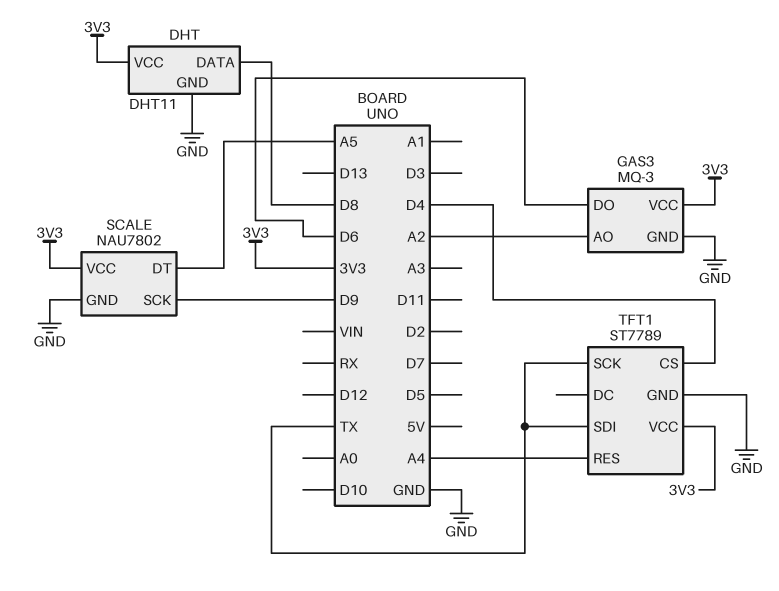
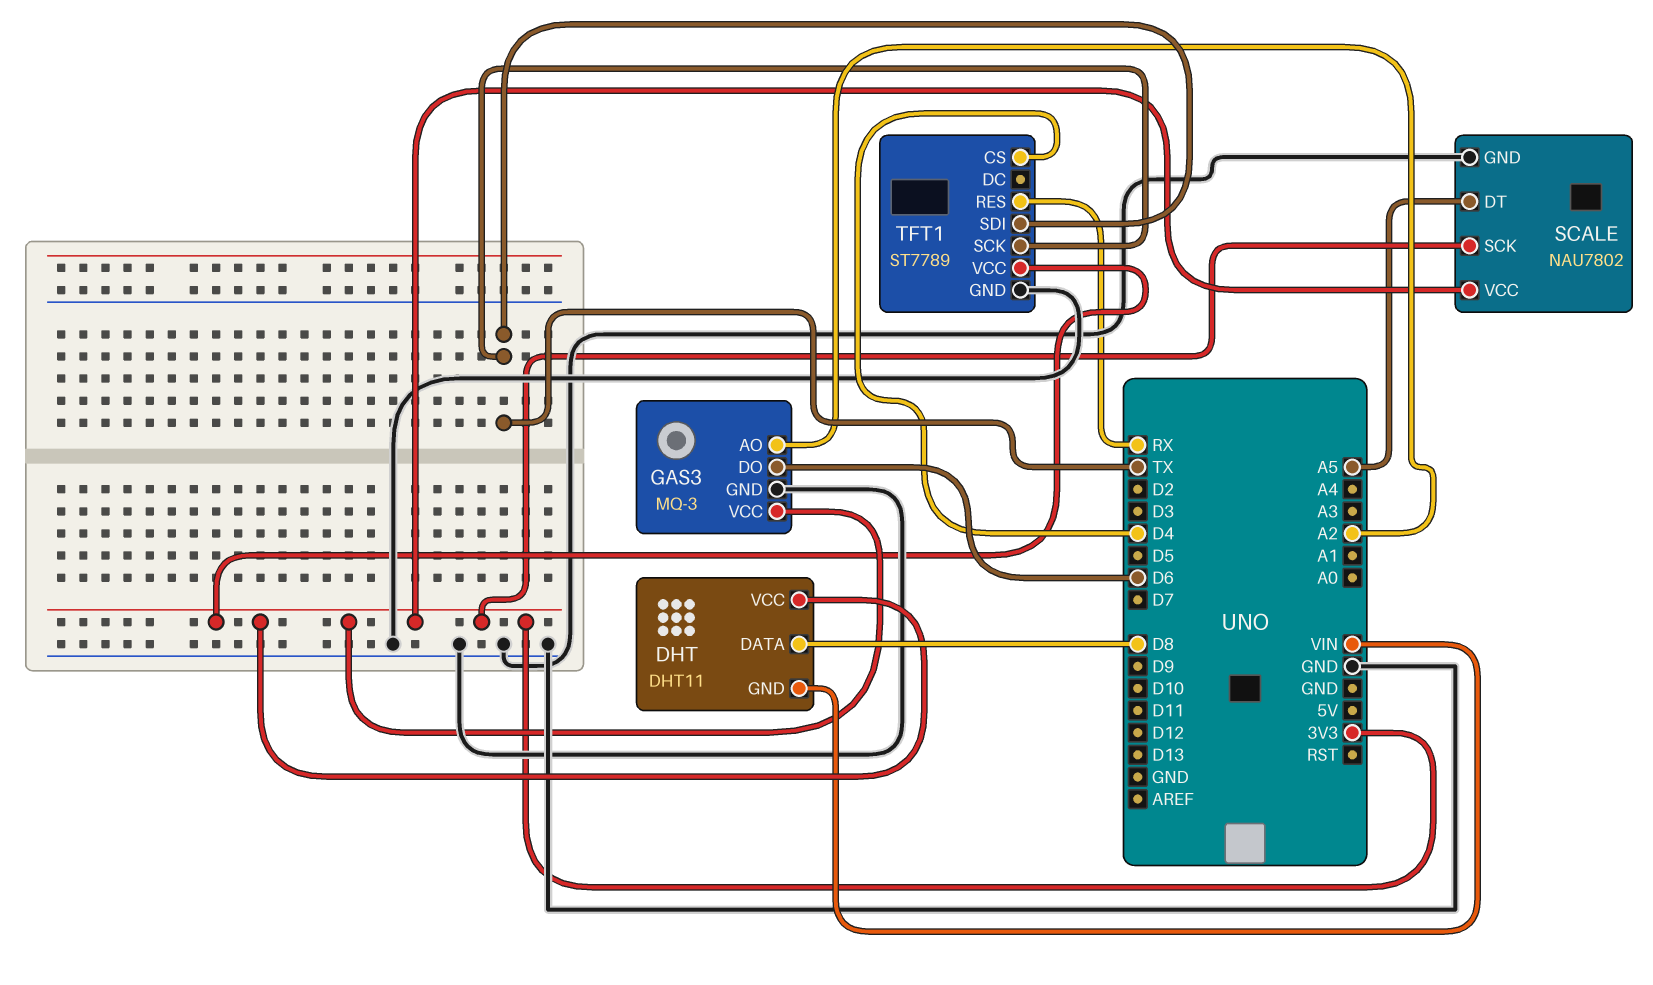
DHT pin GND: GND -> VIN
SCALE pin SCK: D9 -> 3V3
TFT1 pin RES: A4 -> RX

